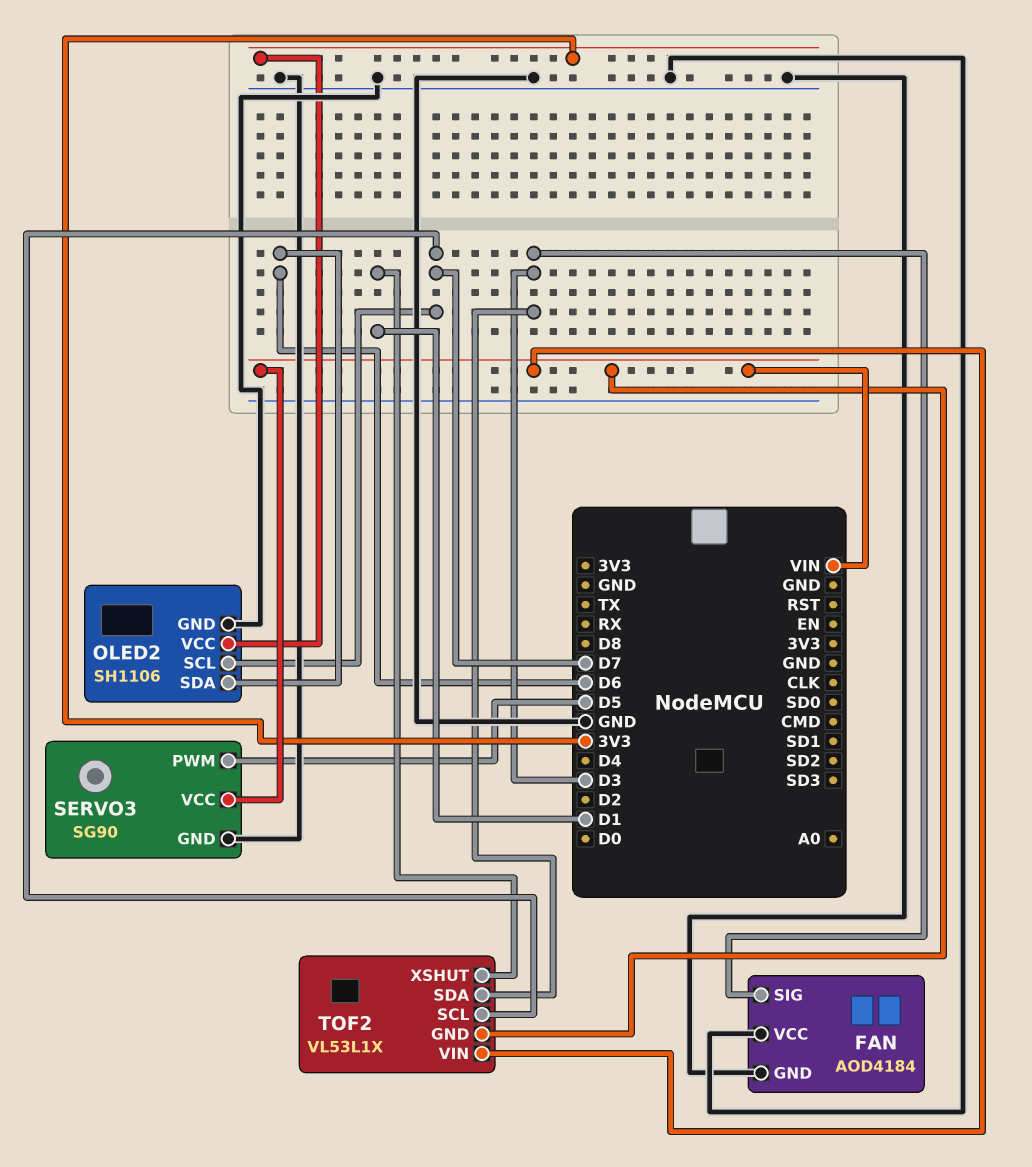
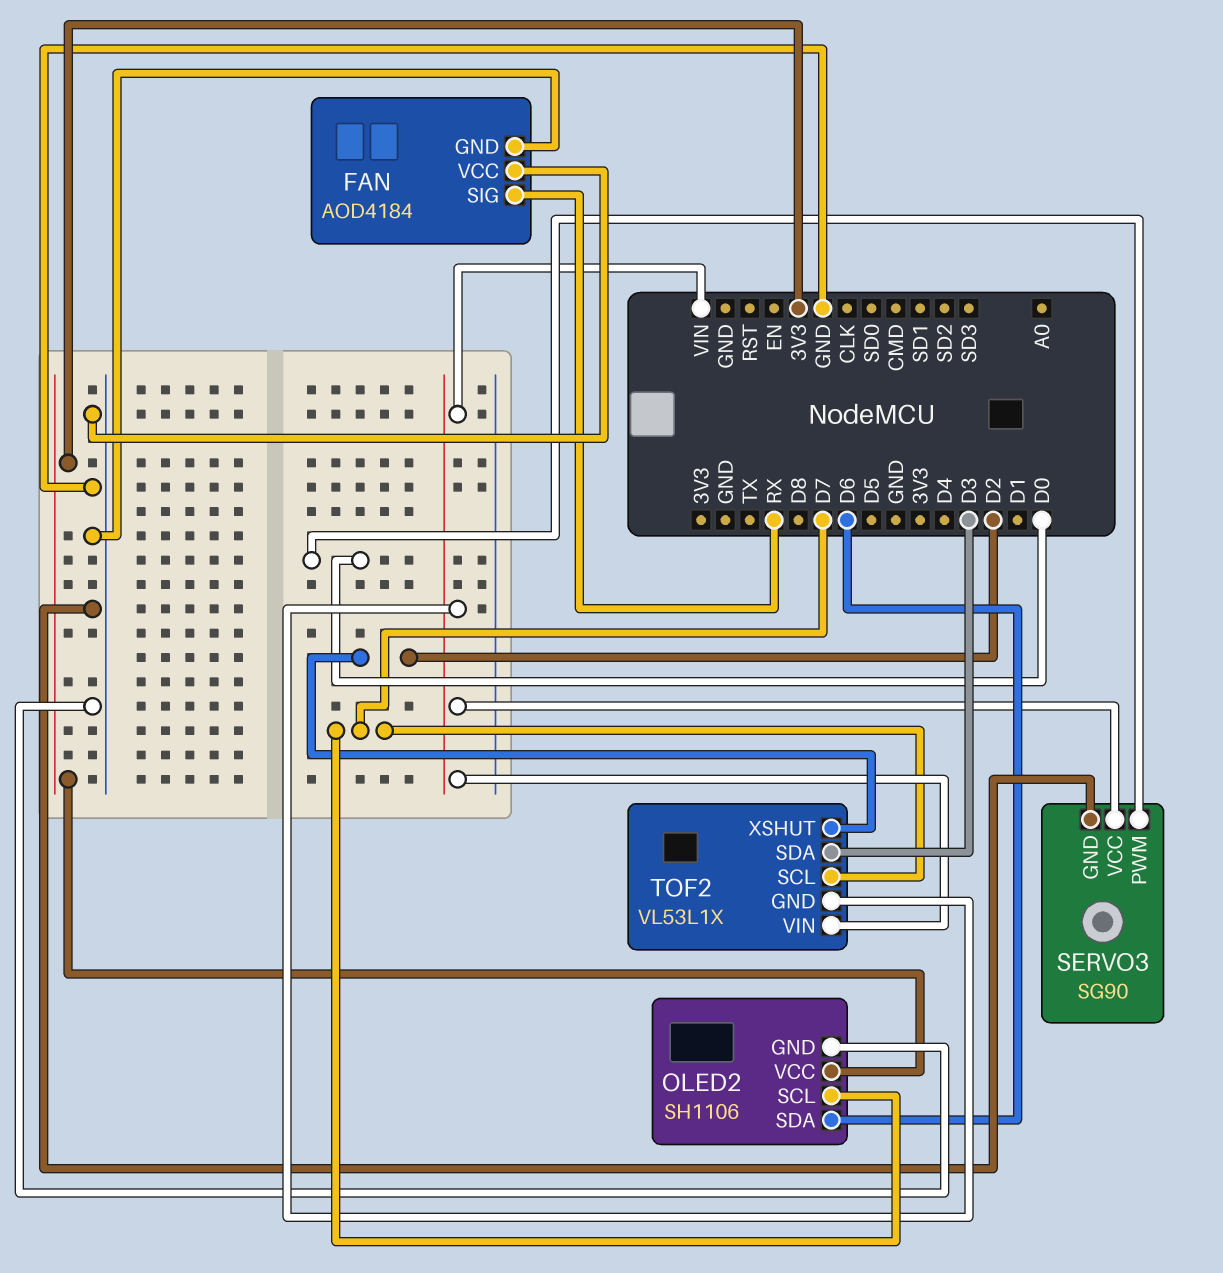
FAN pin SIG: D3 -> RX
SERVO3 pin PWM: D5 -> D0
TOF2 pin XSHUT: D1 -> D2

